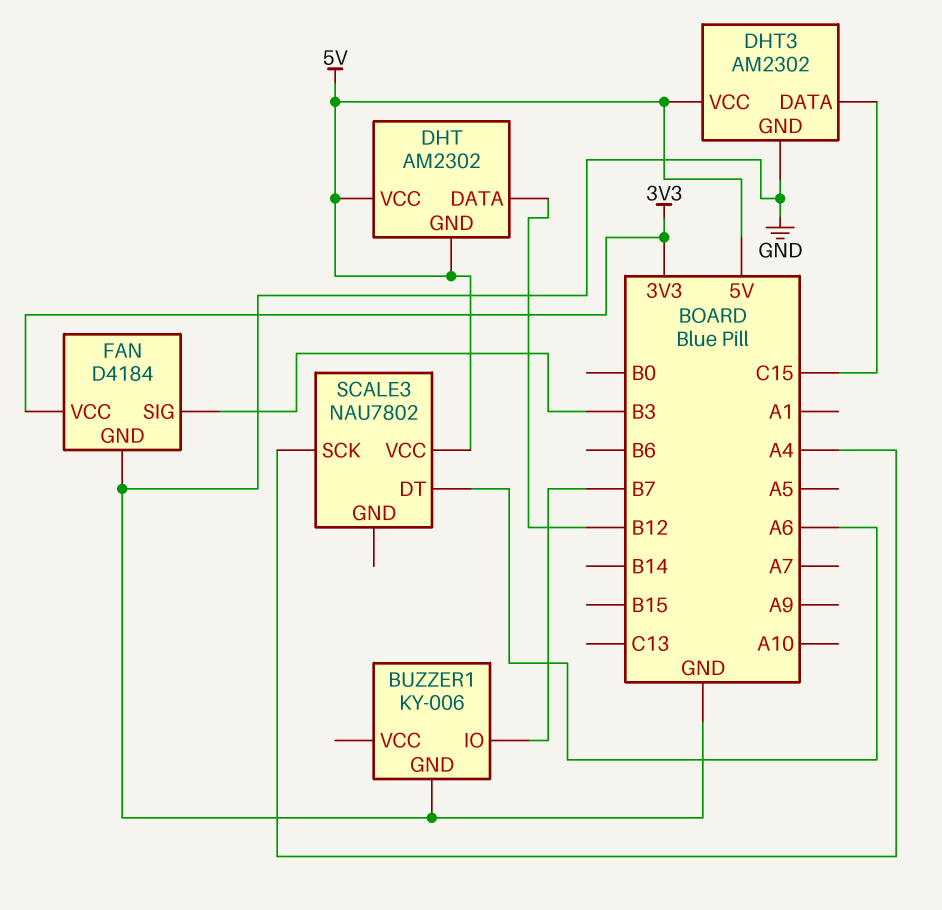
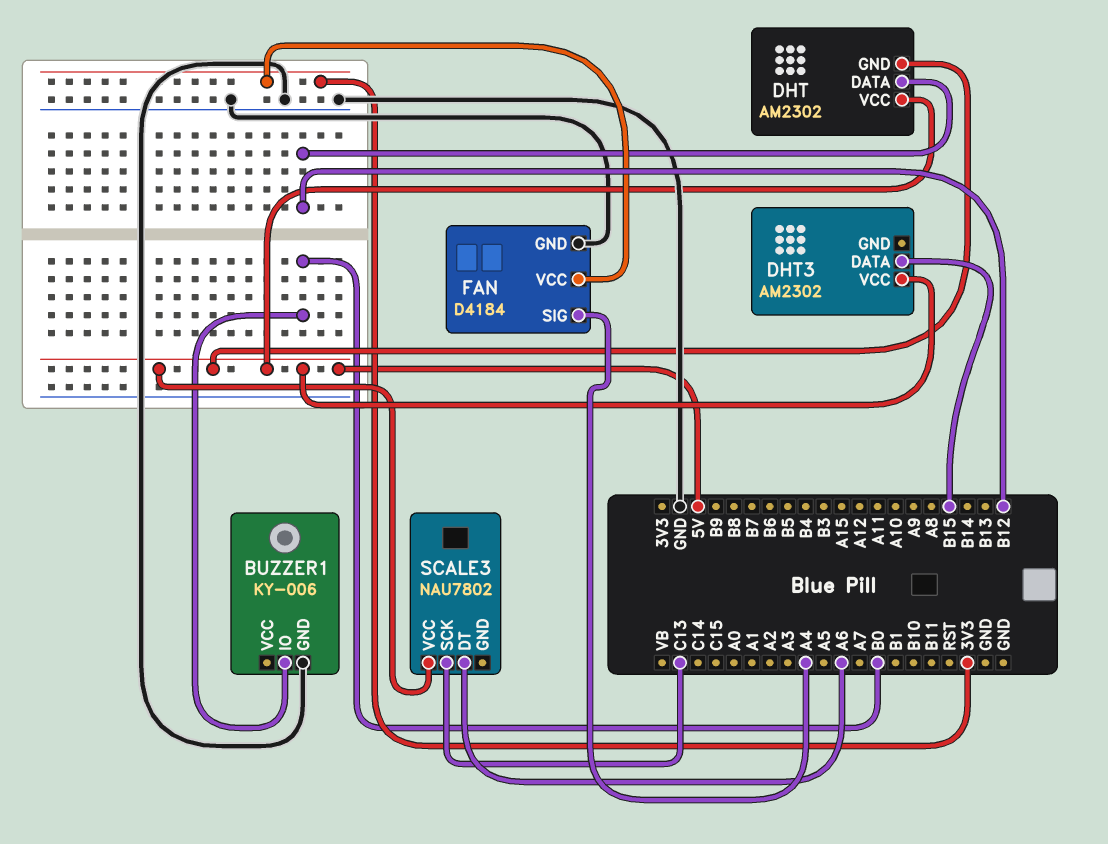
BUZZER1 pin IO: B7 -> B0
DHT3 pin DATA: C15 -> B15
DHT3 pin GND: GND -> none
FAN pin SIG: B3 -> A4
SCALE3 pin SCK: A4 -> C13

